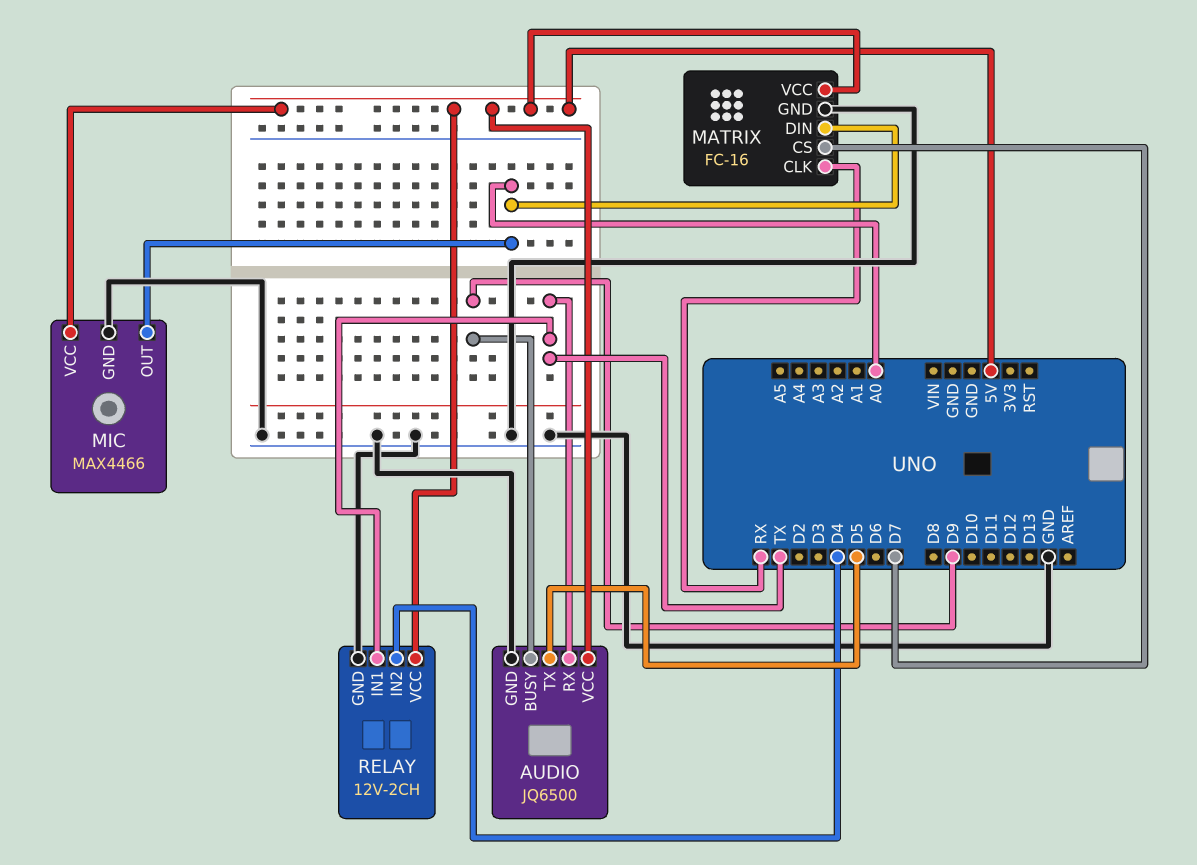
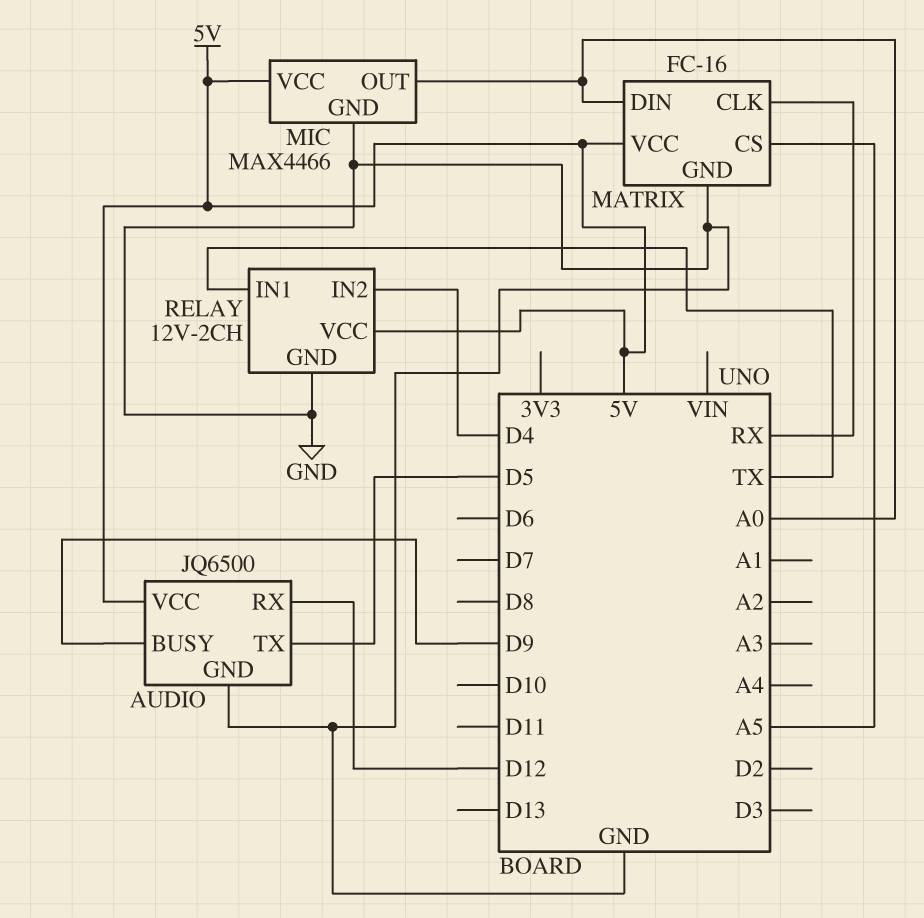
AUDIO pin RX: TX -> D12
MATRIX pin CS: D7 -> A5

